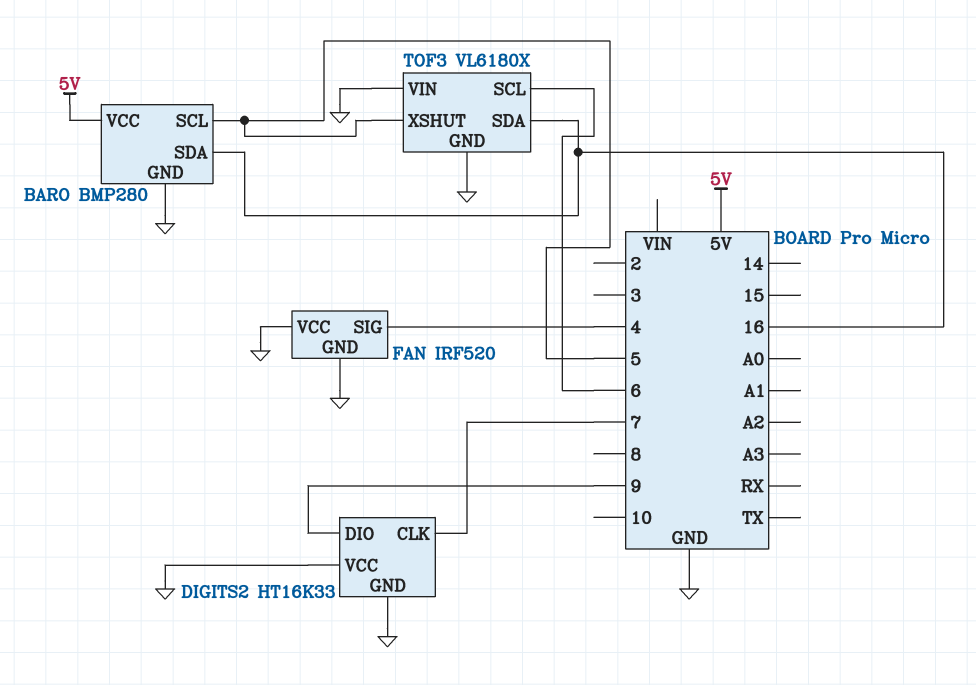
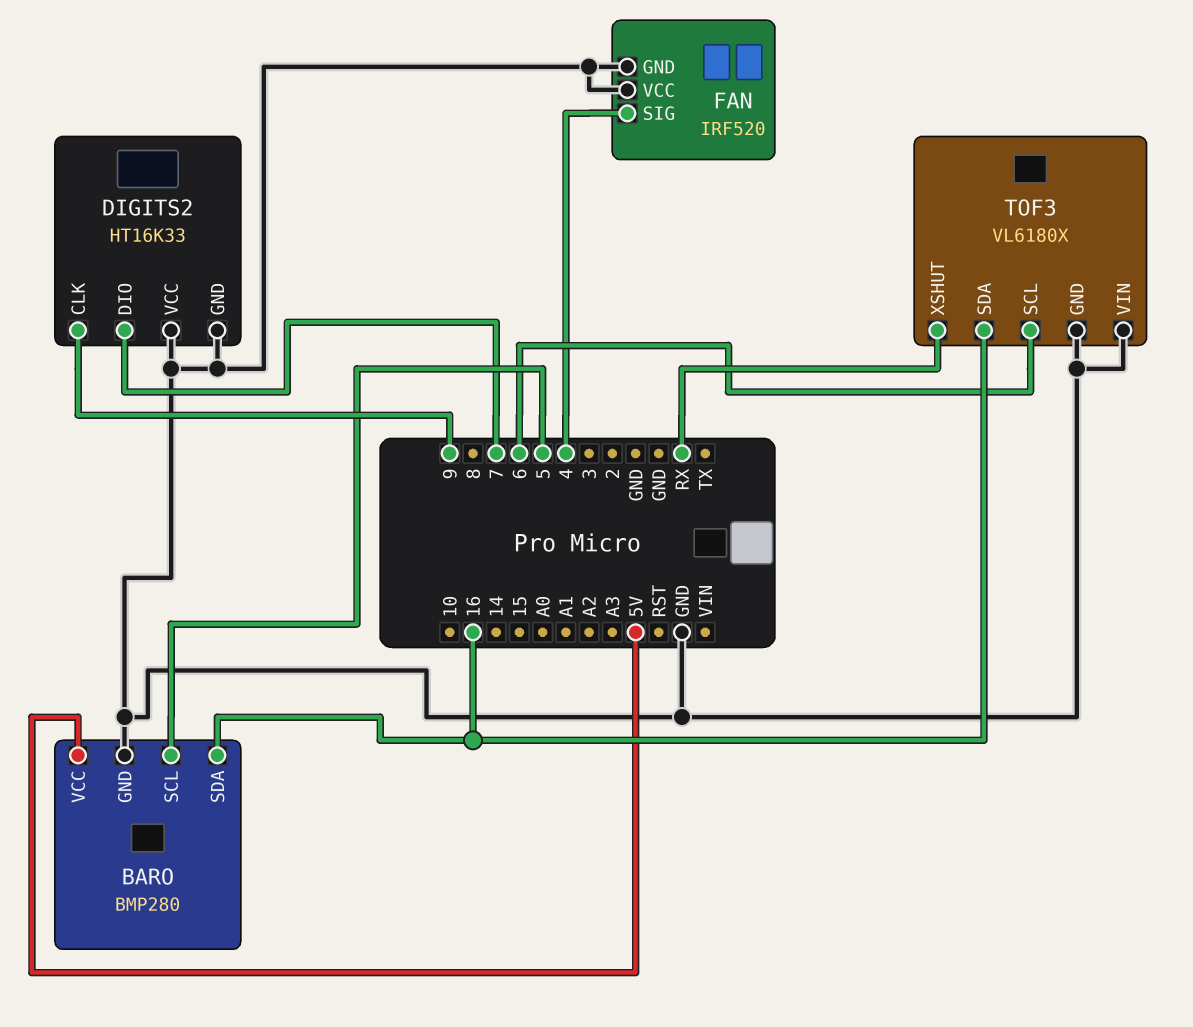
DIGITS2 pin CLK: 7 -> 9
DIGITS2 pin DIO: 9 -> 7
TOF3 pin XSHUT: 5 -> RX

